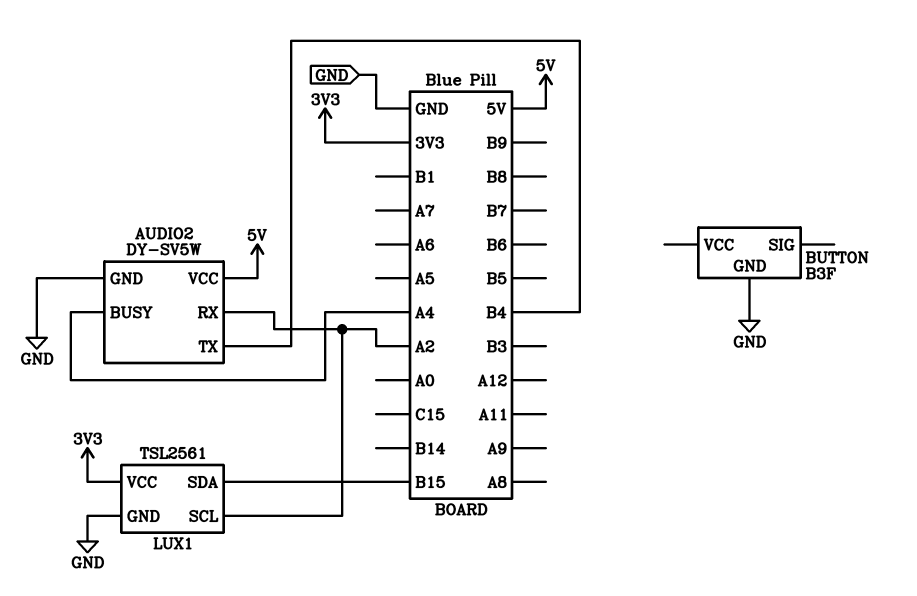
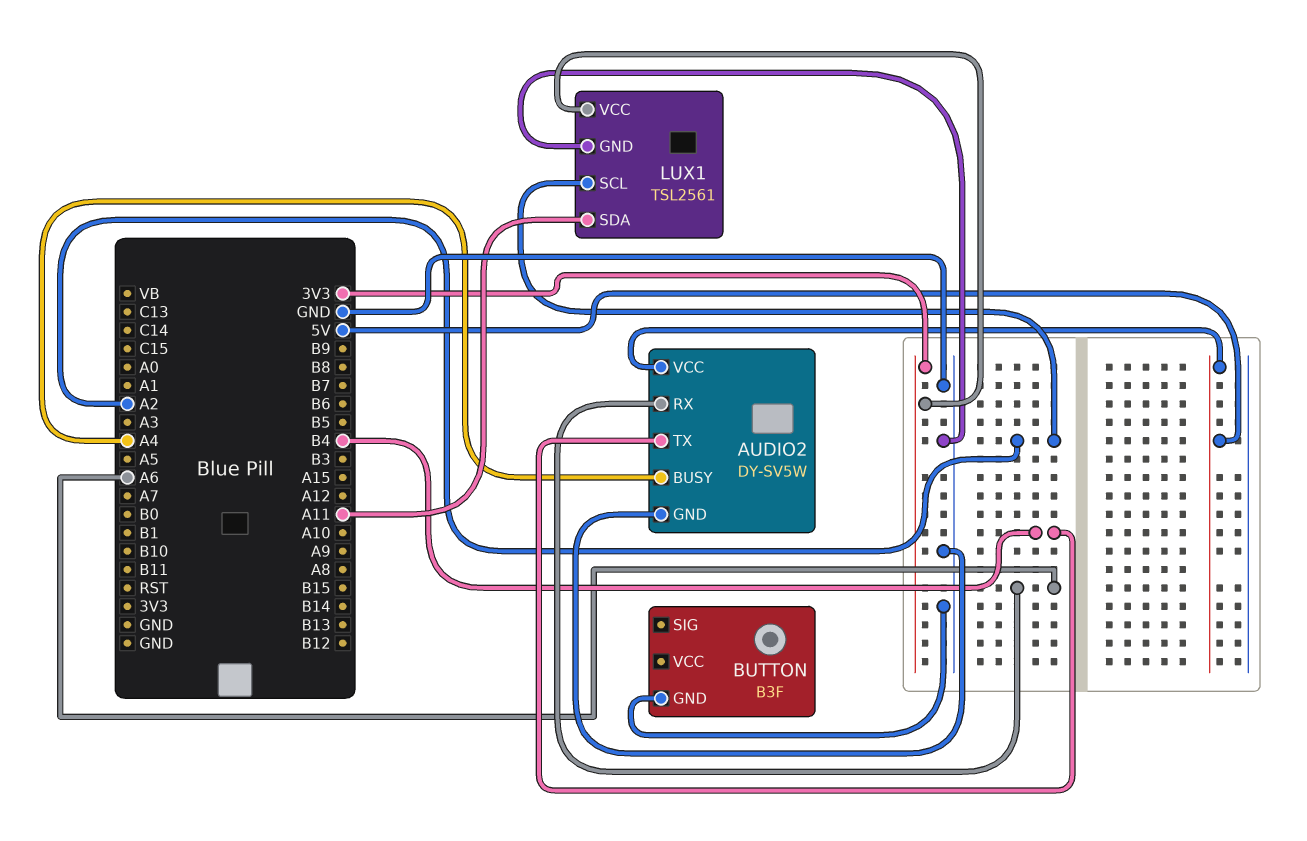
AUDIO2 pin RX: A2 -> A6
LUX1 pin SDA: B15 -> A11

